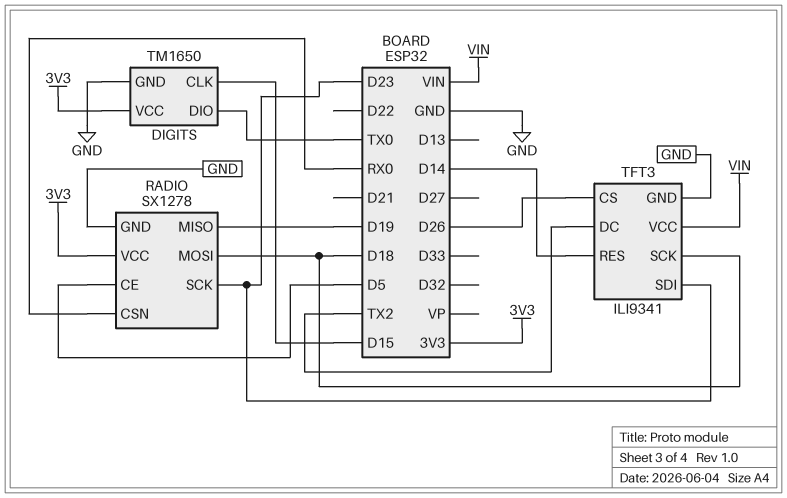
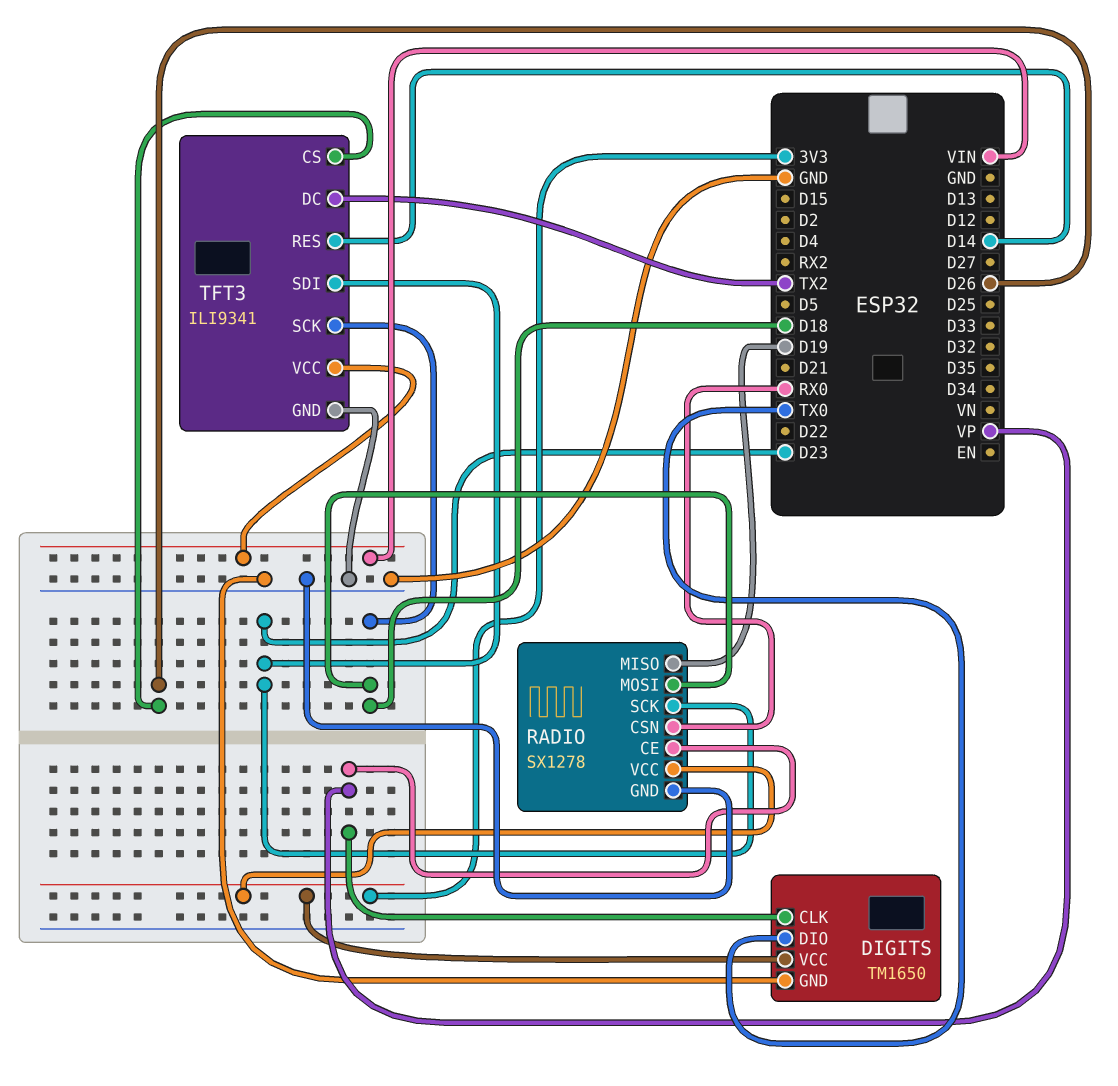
DIGITS pin CLK: D15 -> VP
RADIO pin CE: D5 -> VP

